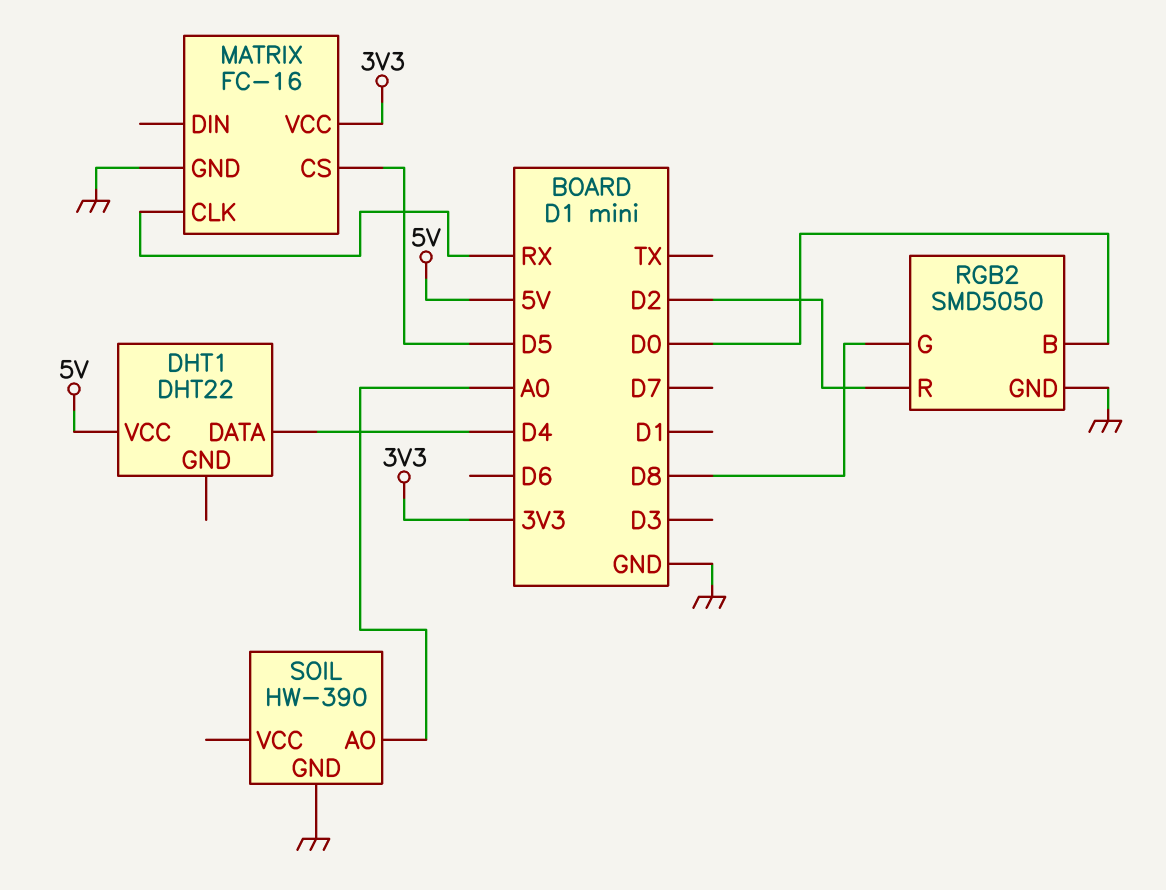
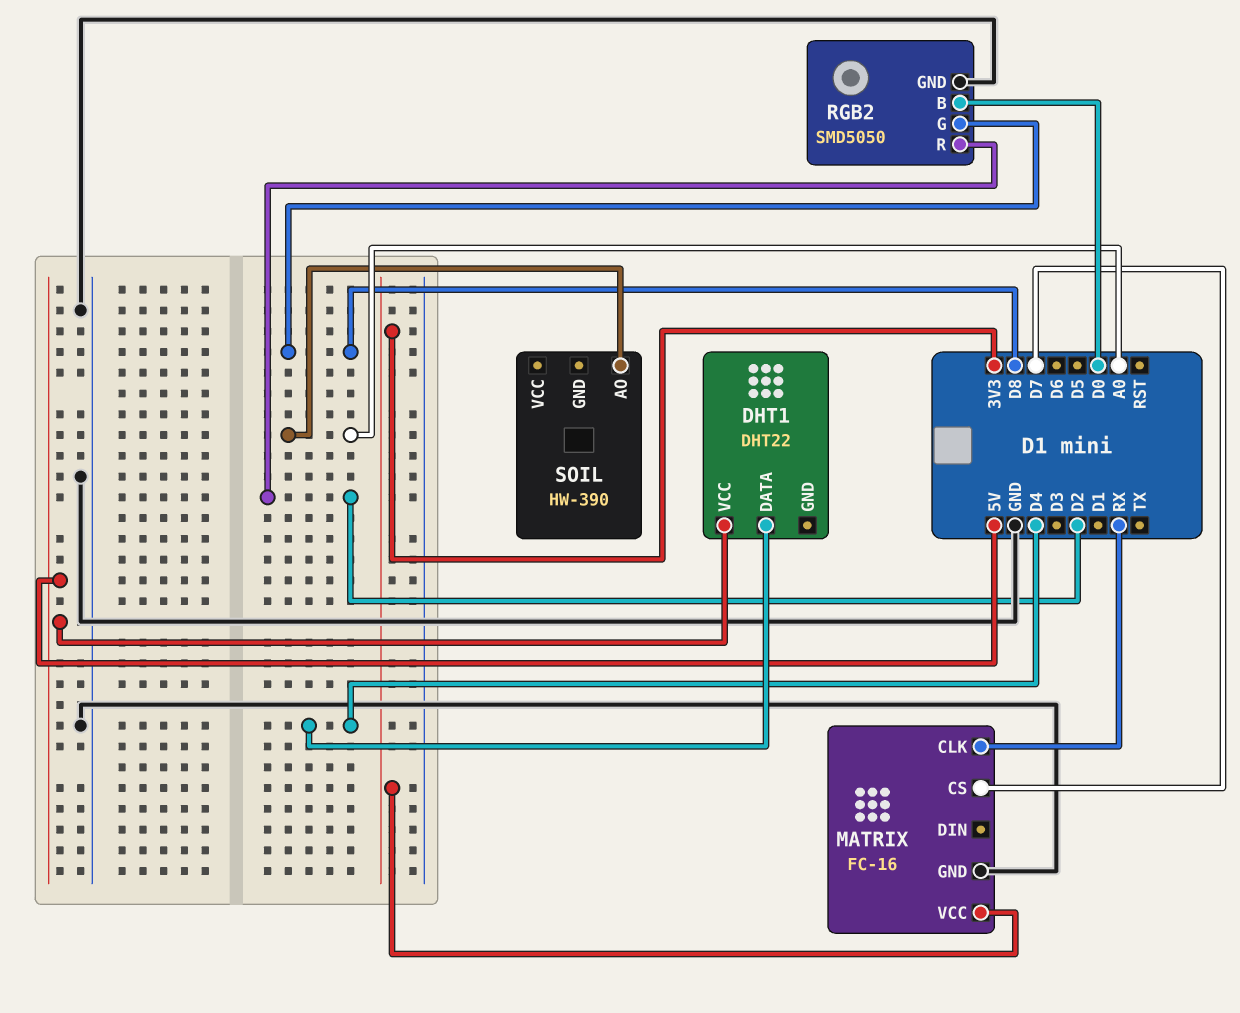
MATRIX pin CS: D5 -> D7
SOIL pin GND: GND -> none

